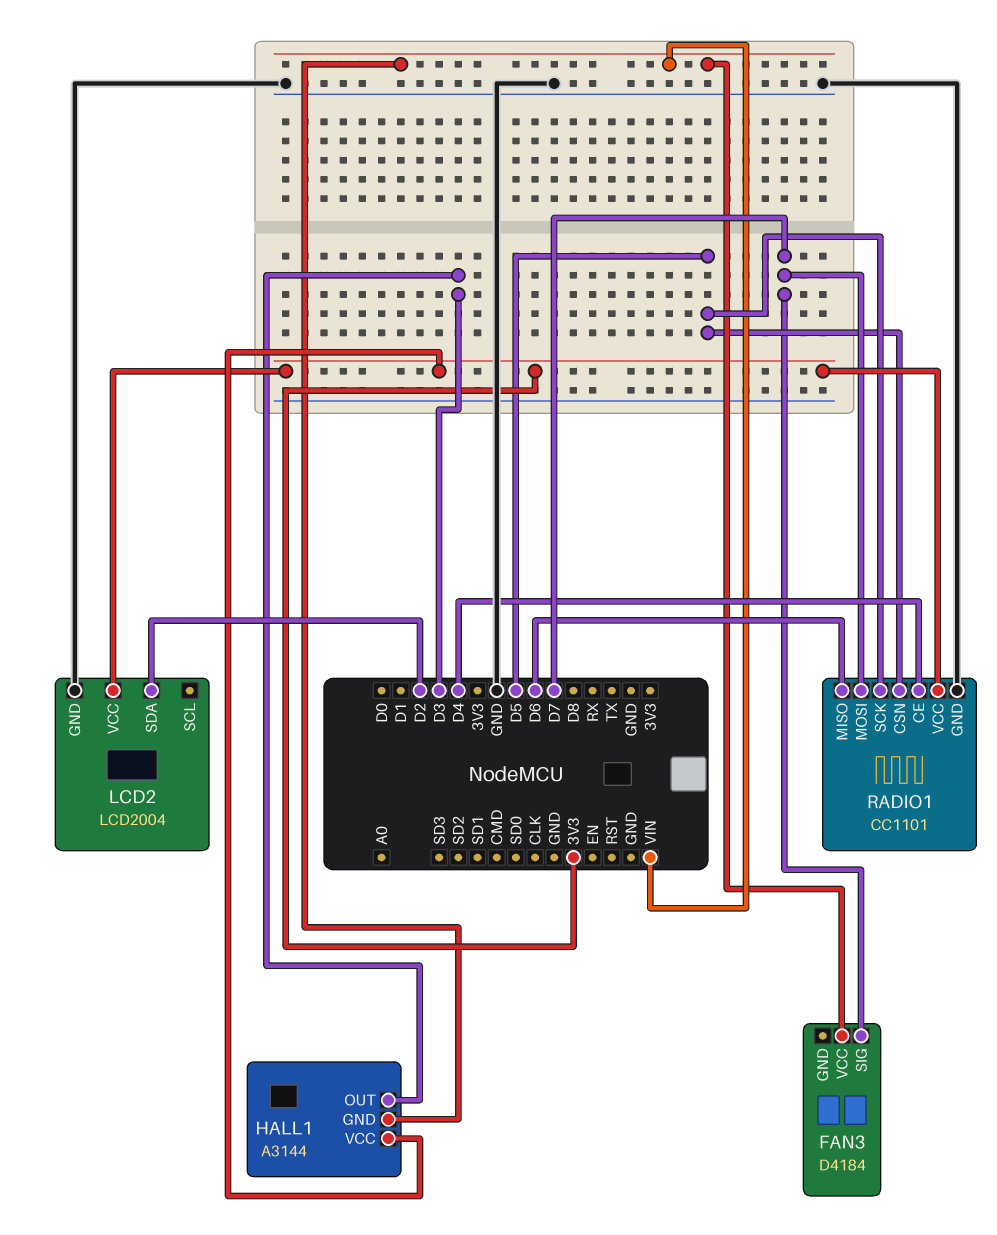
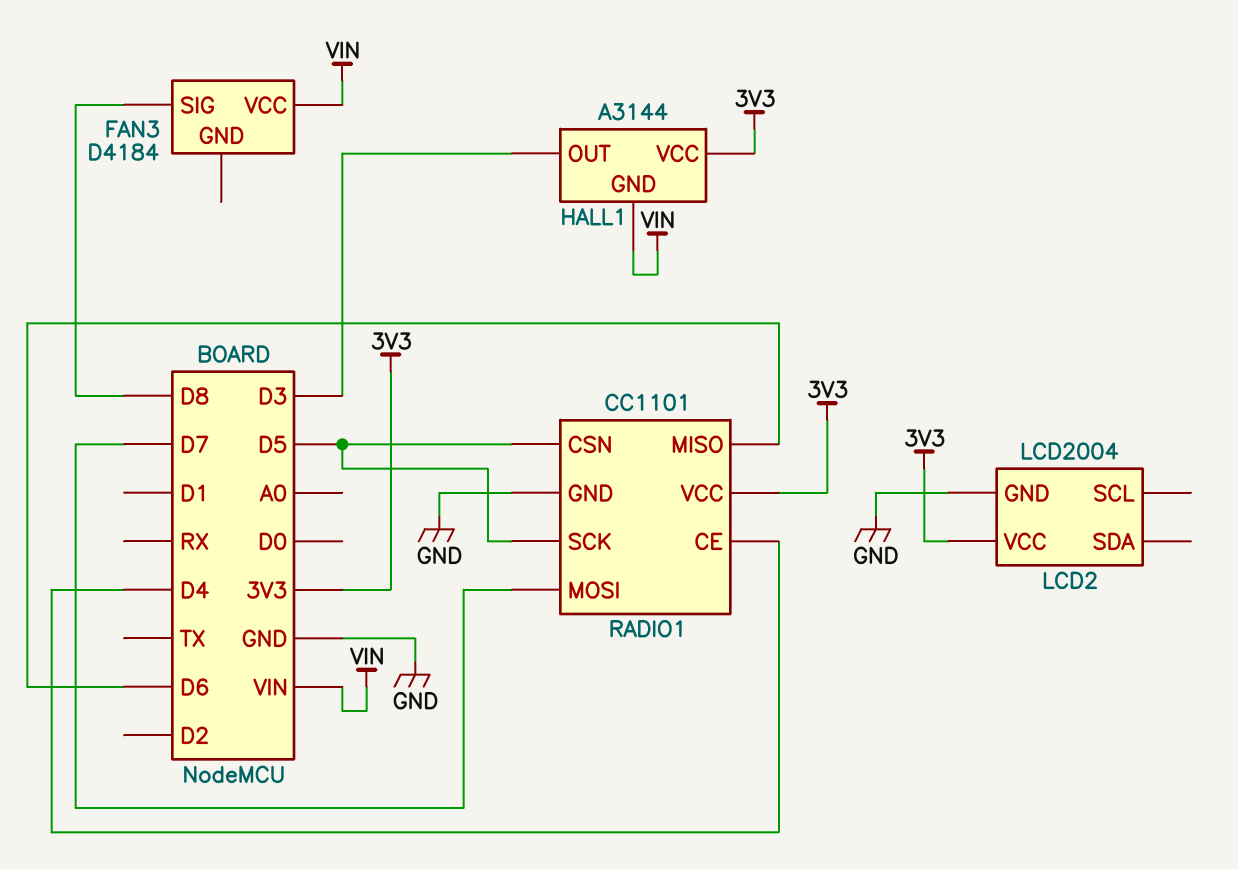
FAN3 pin SIG: D7 -> D8
LCD2 pin SDA: D2 -> none

